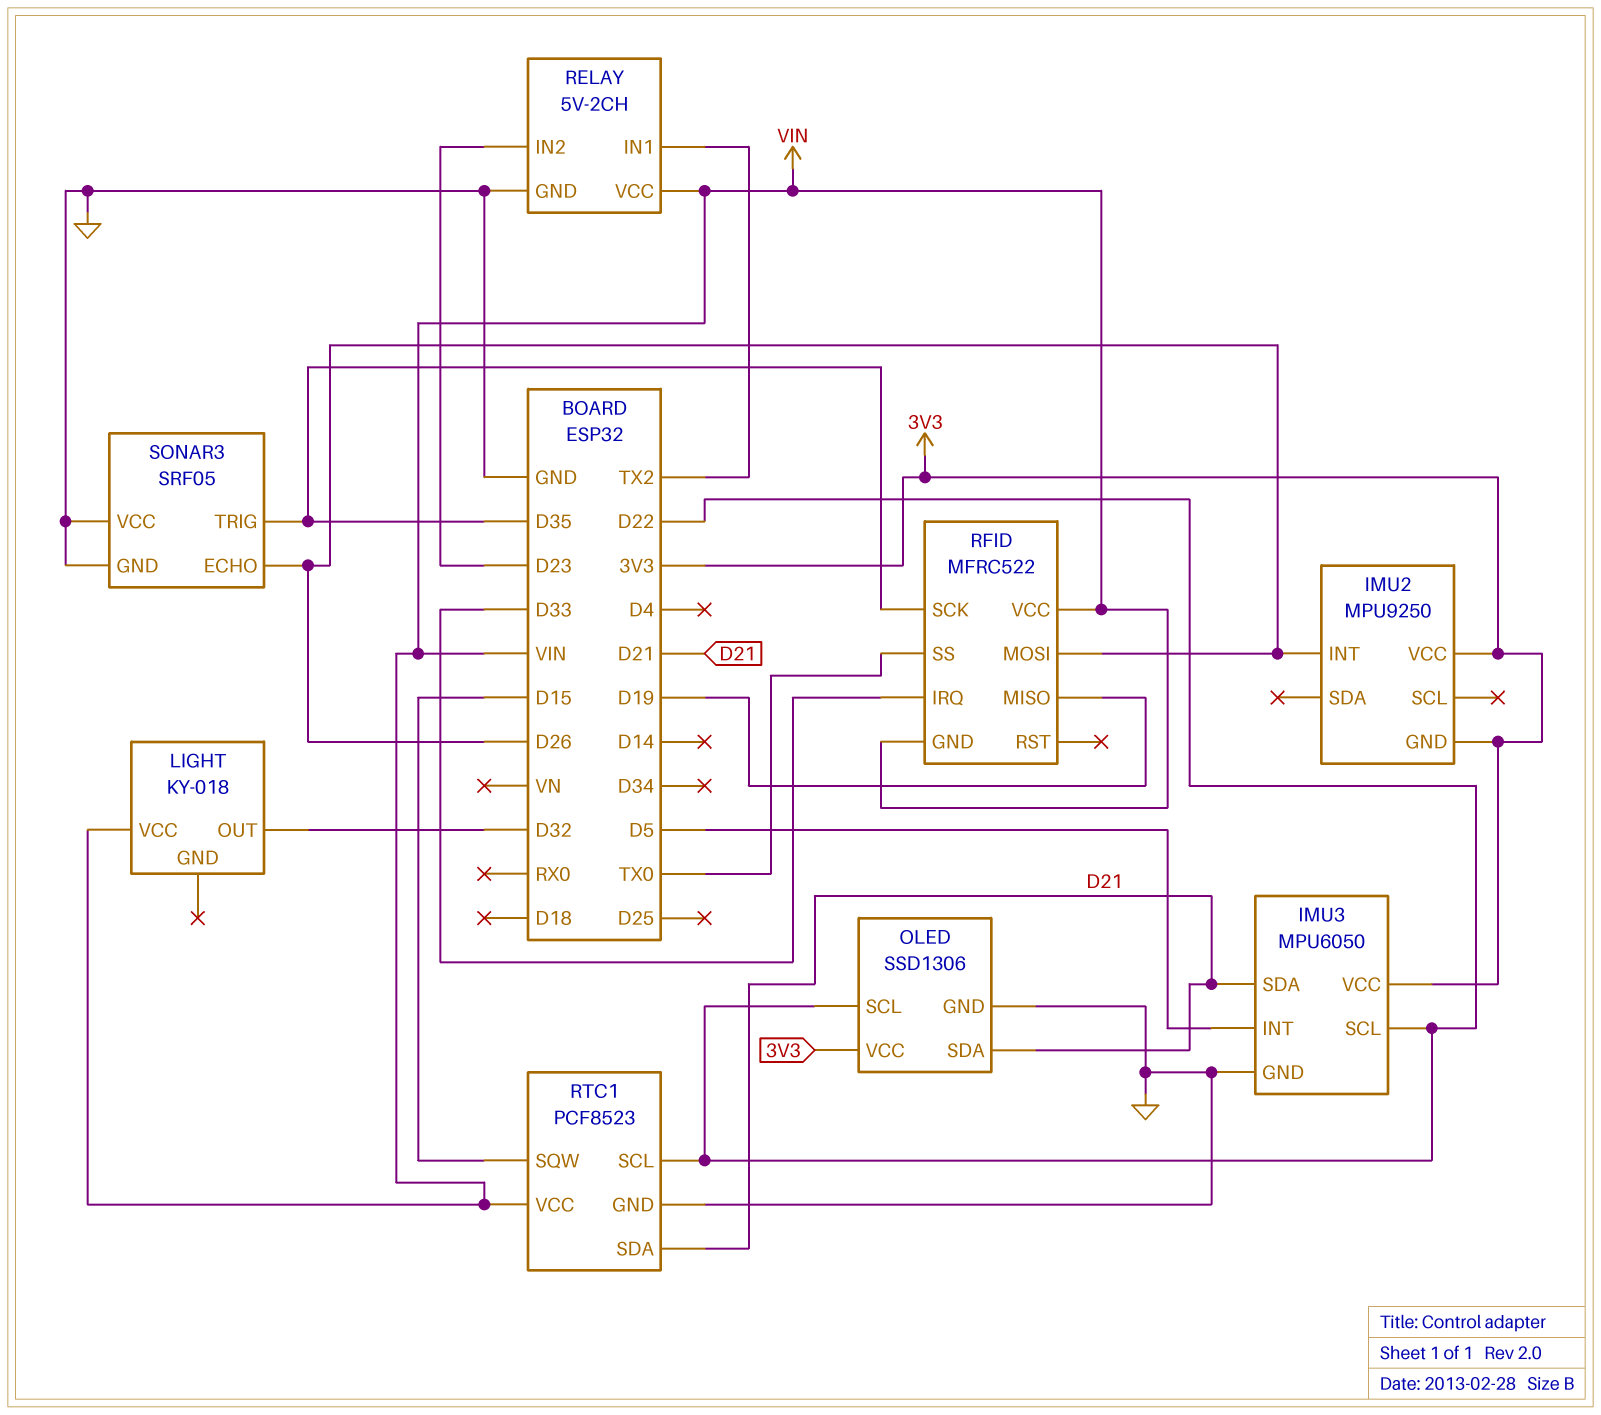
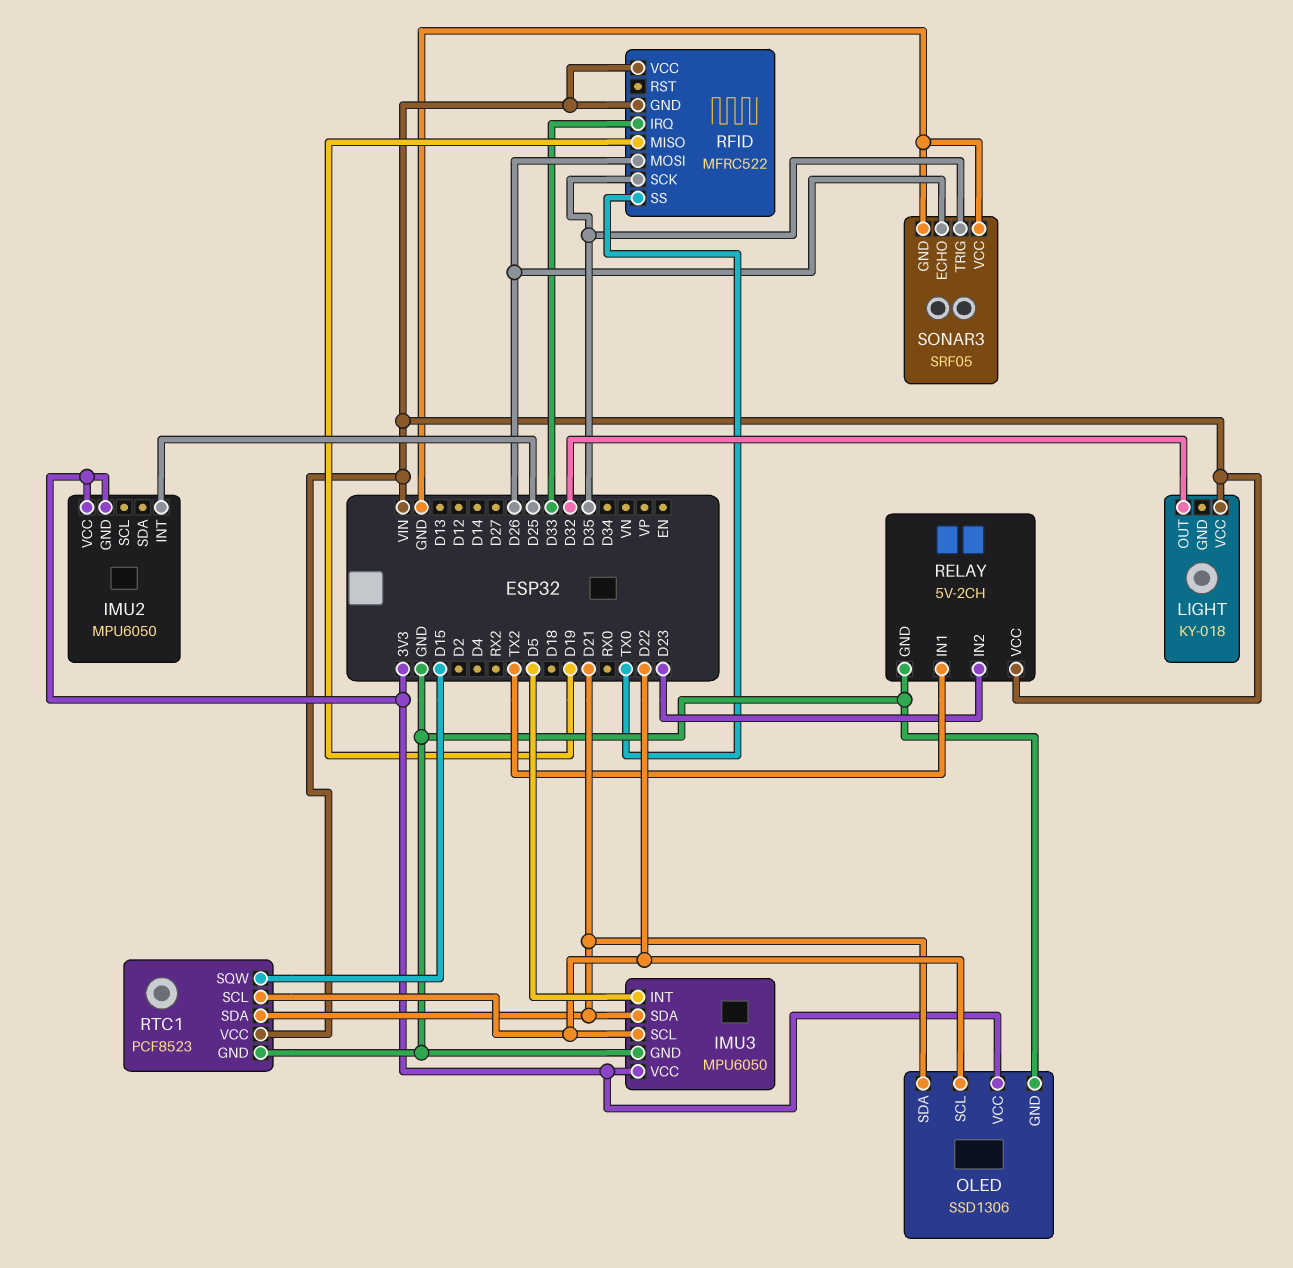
IMU2: MPU9250 -> MPU6050
IMU2 pin INT: D26 -> D25

